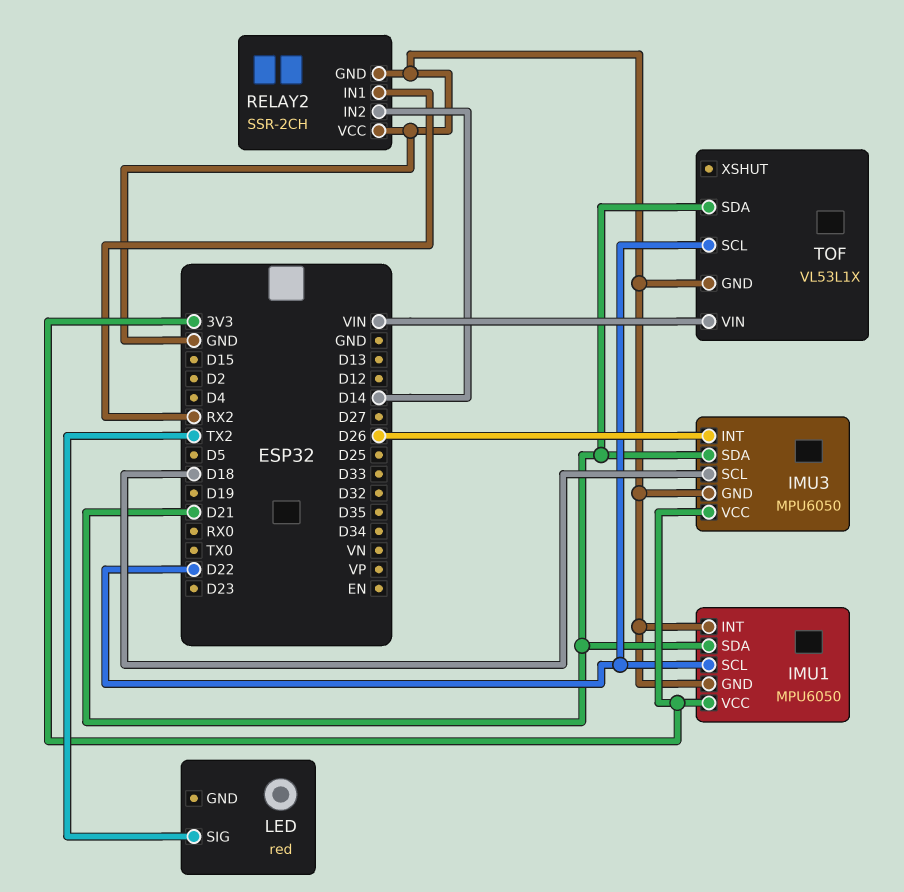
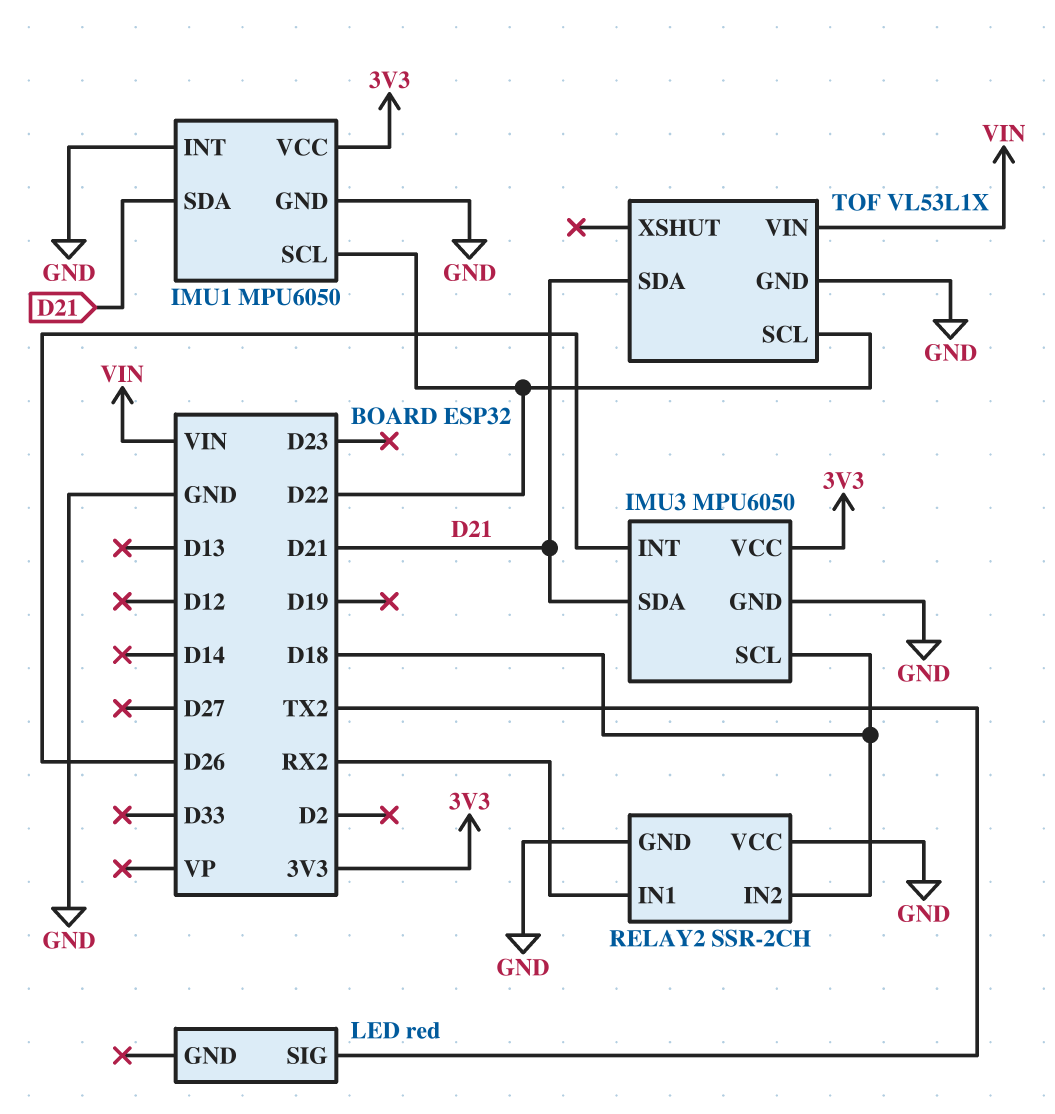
RELAY2 pin IN2: D14 -> D18

